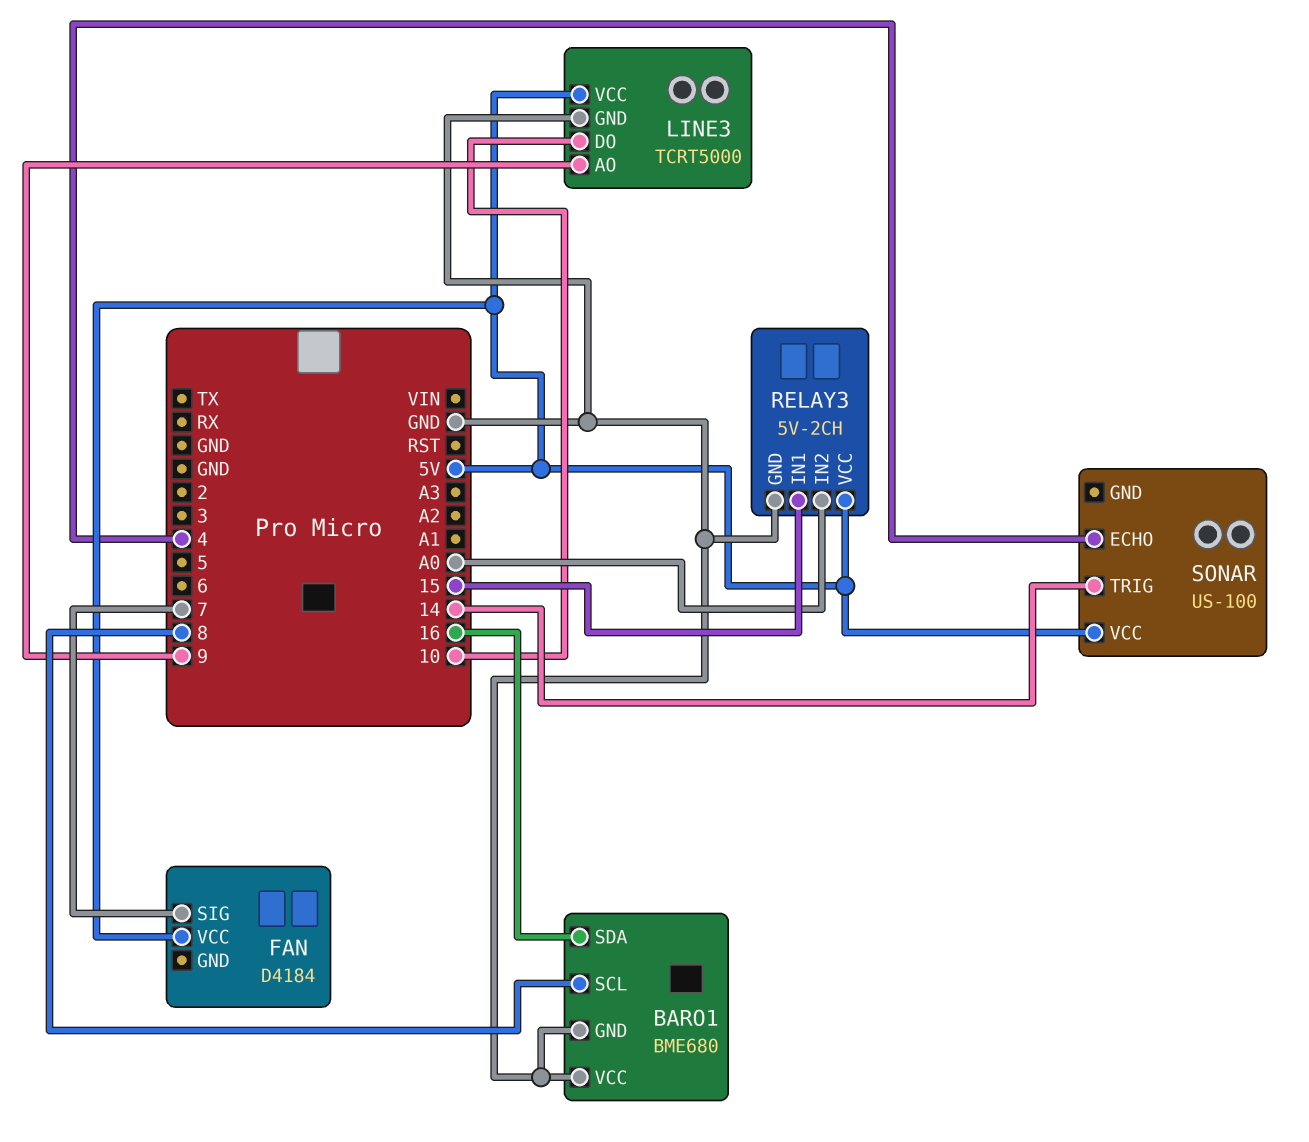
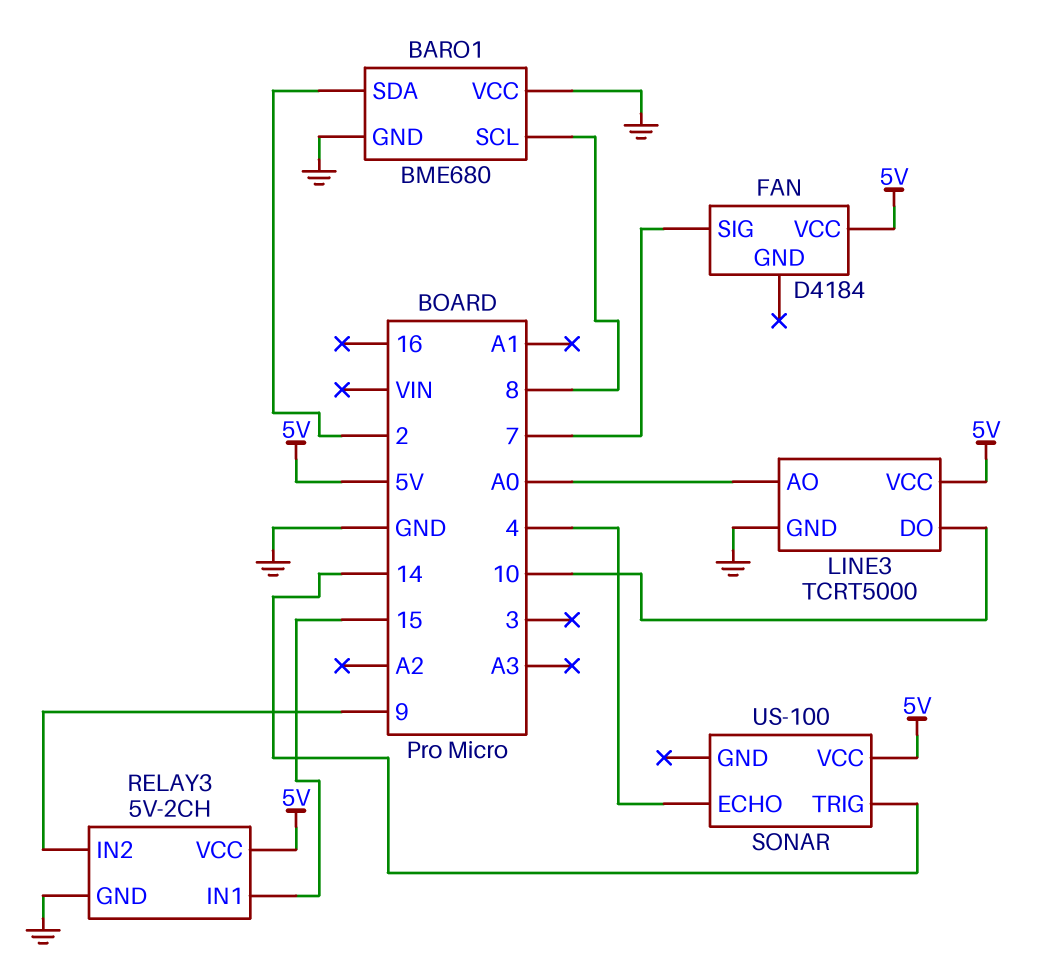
BARO1 pin SDA: 16 -> 2
LINE3 pin AO: 9 -> A0
RELAY3 pin IN2: A0 -> 9

